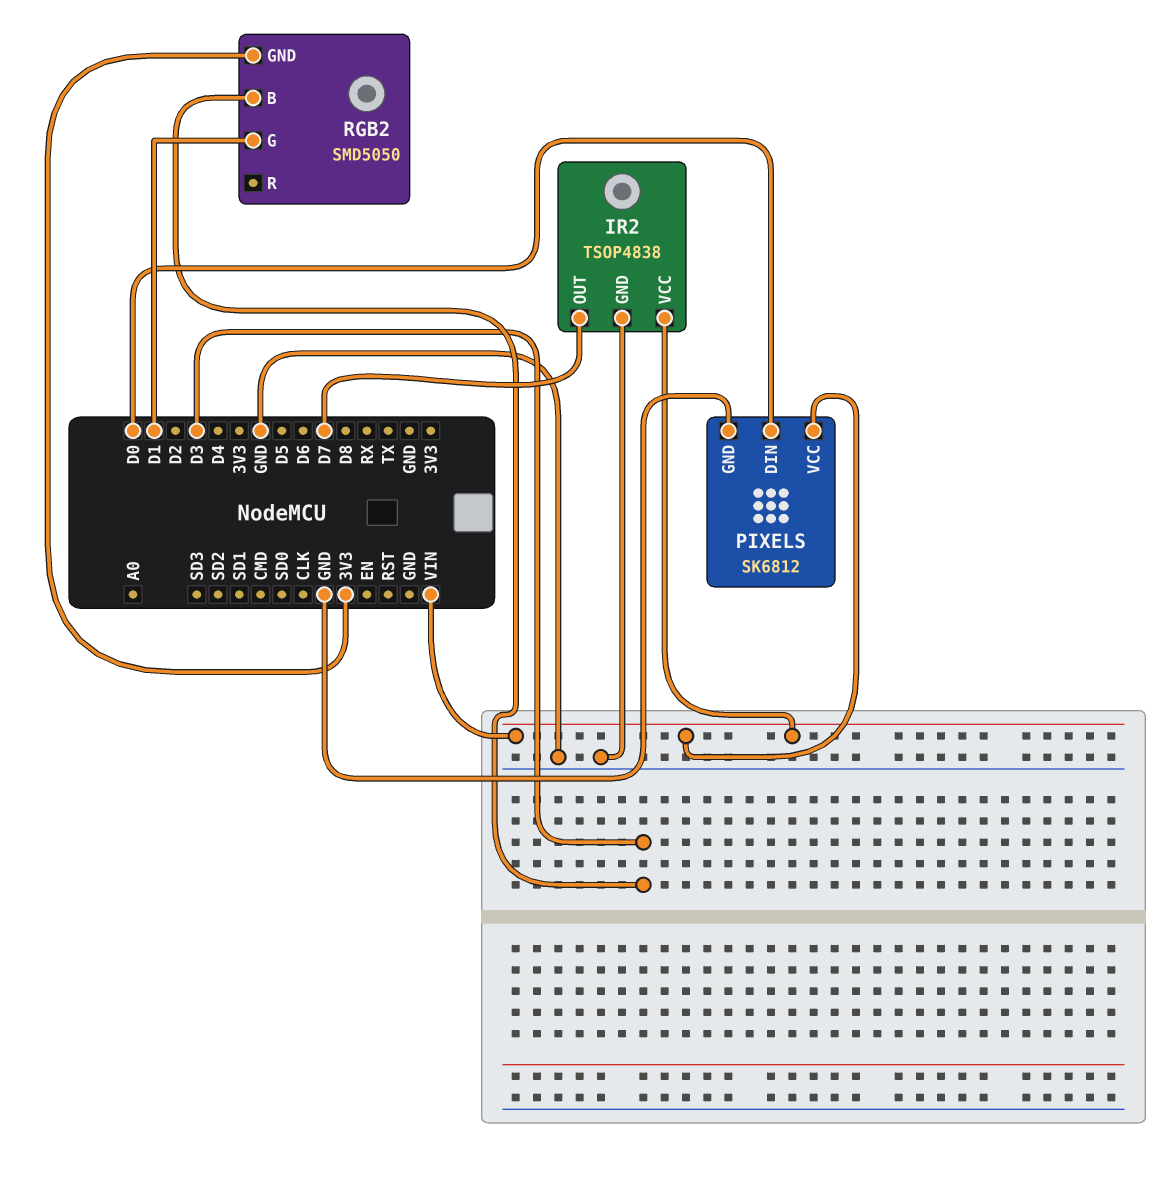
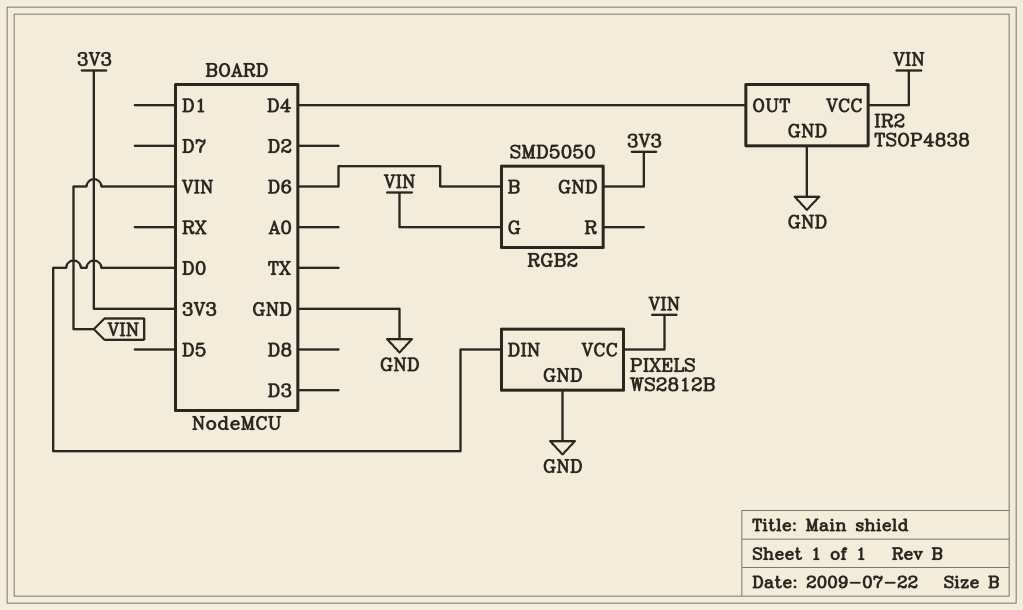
IR2 pin OUT: D7 -> D4
PIXELS: SK6812 -> WS2812B
RGB2 pin B: D3 -> D6
RGB2 pin G: D1 -> VIN

